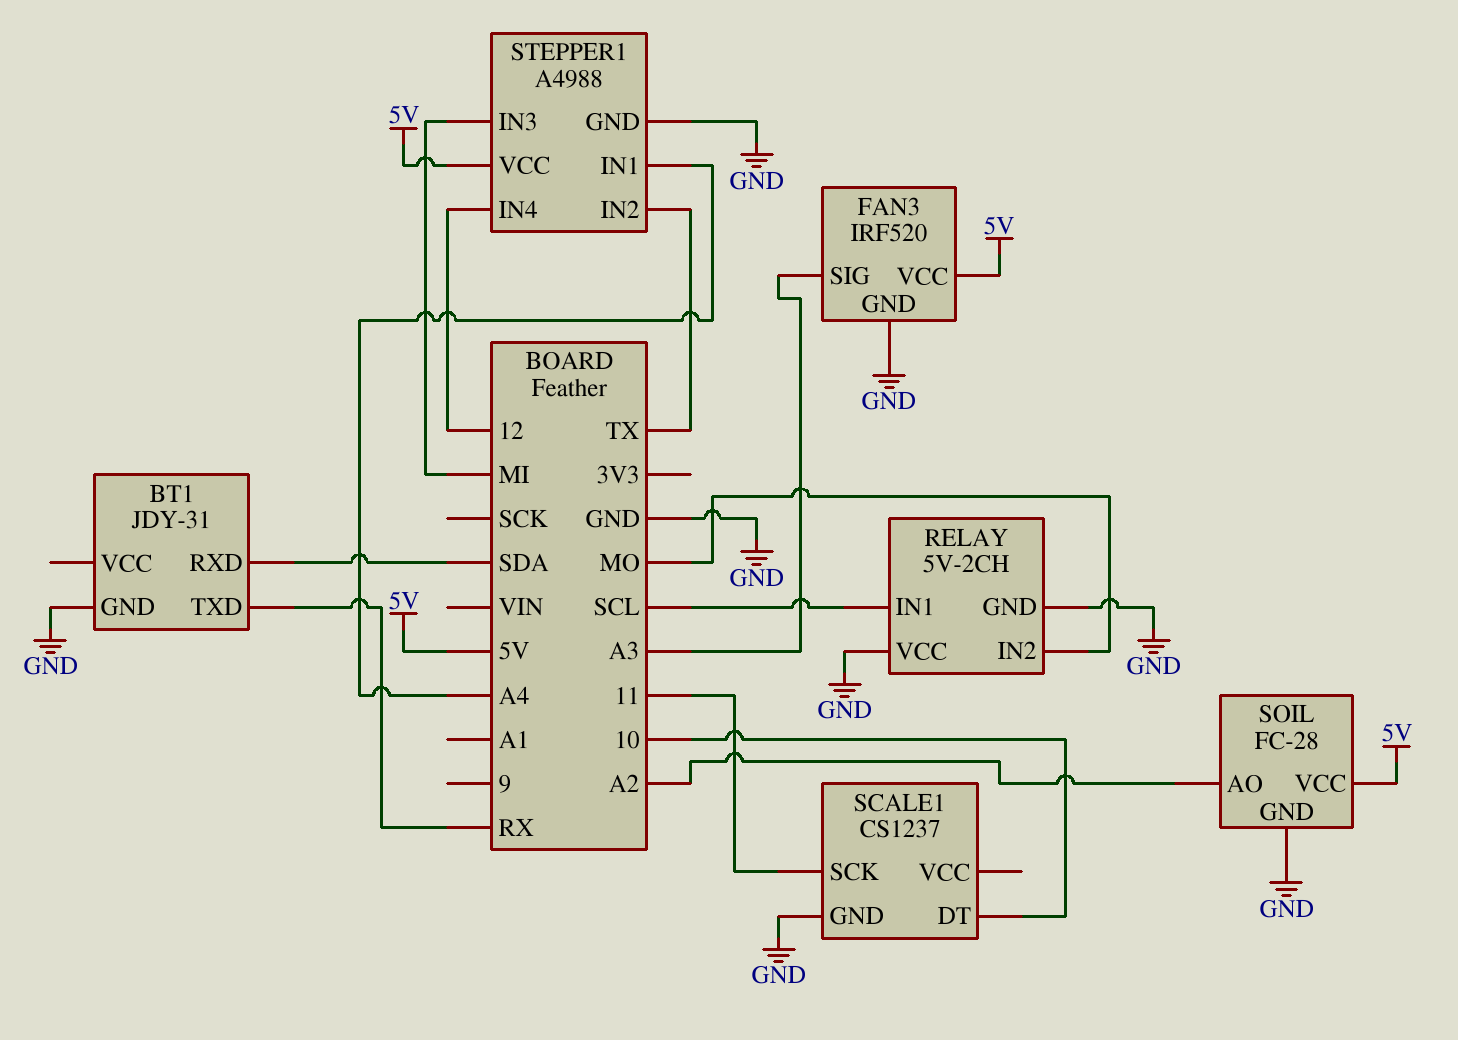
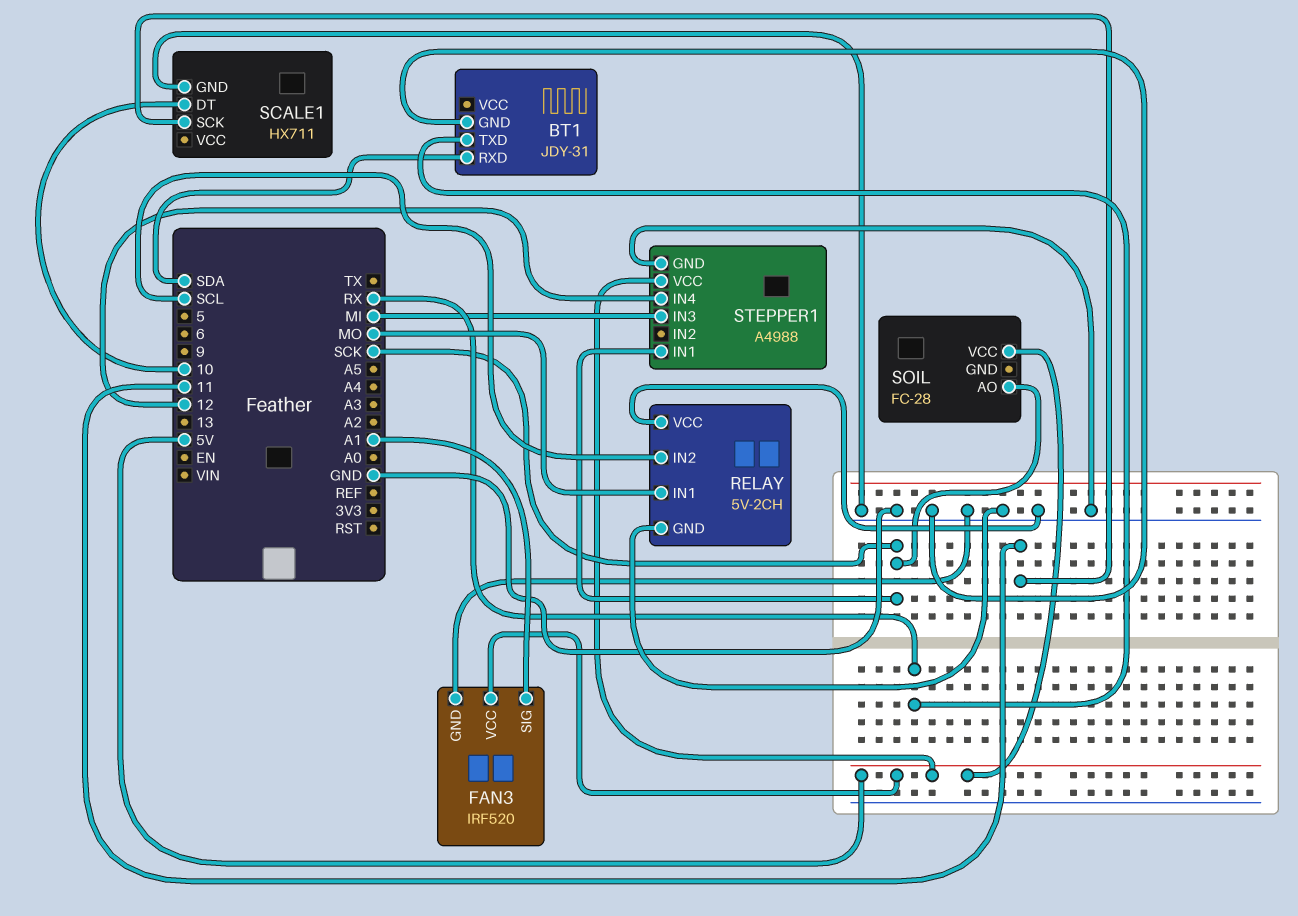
FAN3 pin SIG: A3 -> A1
RELAY pin IN1: SCL -> MO
RELAY pin IN2: MO -> SCL
SCALE1: CS1237 -> HX711
SOIL pin AO: A2 -> SCK
SOIL pin GND: GND -> none
STEPPER1 pin IN1: A4 -> SCK
STEPPER1 pin IN2: TX -> none

